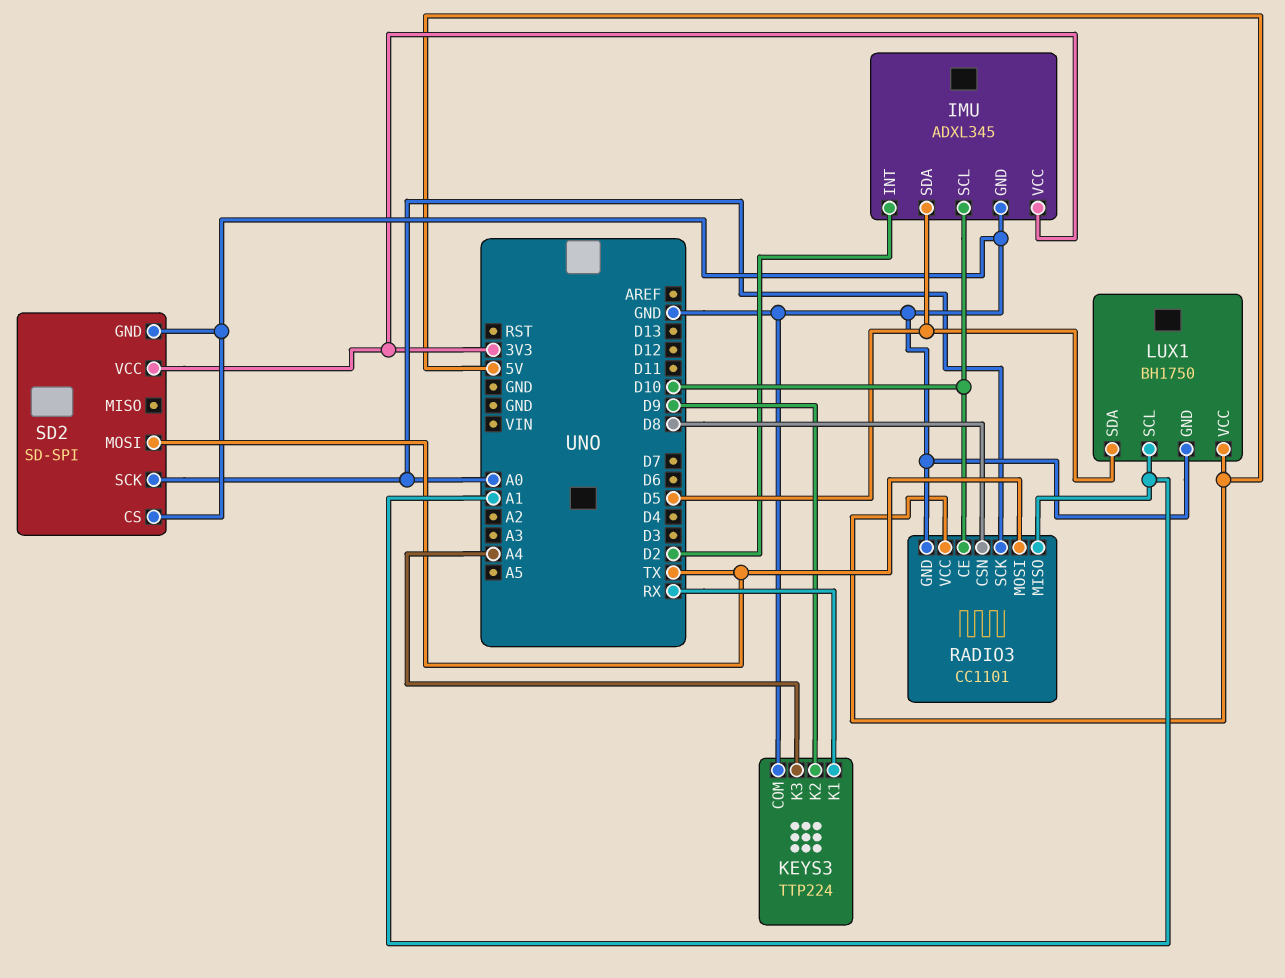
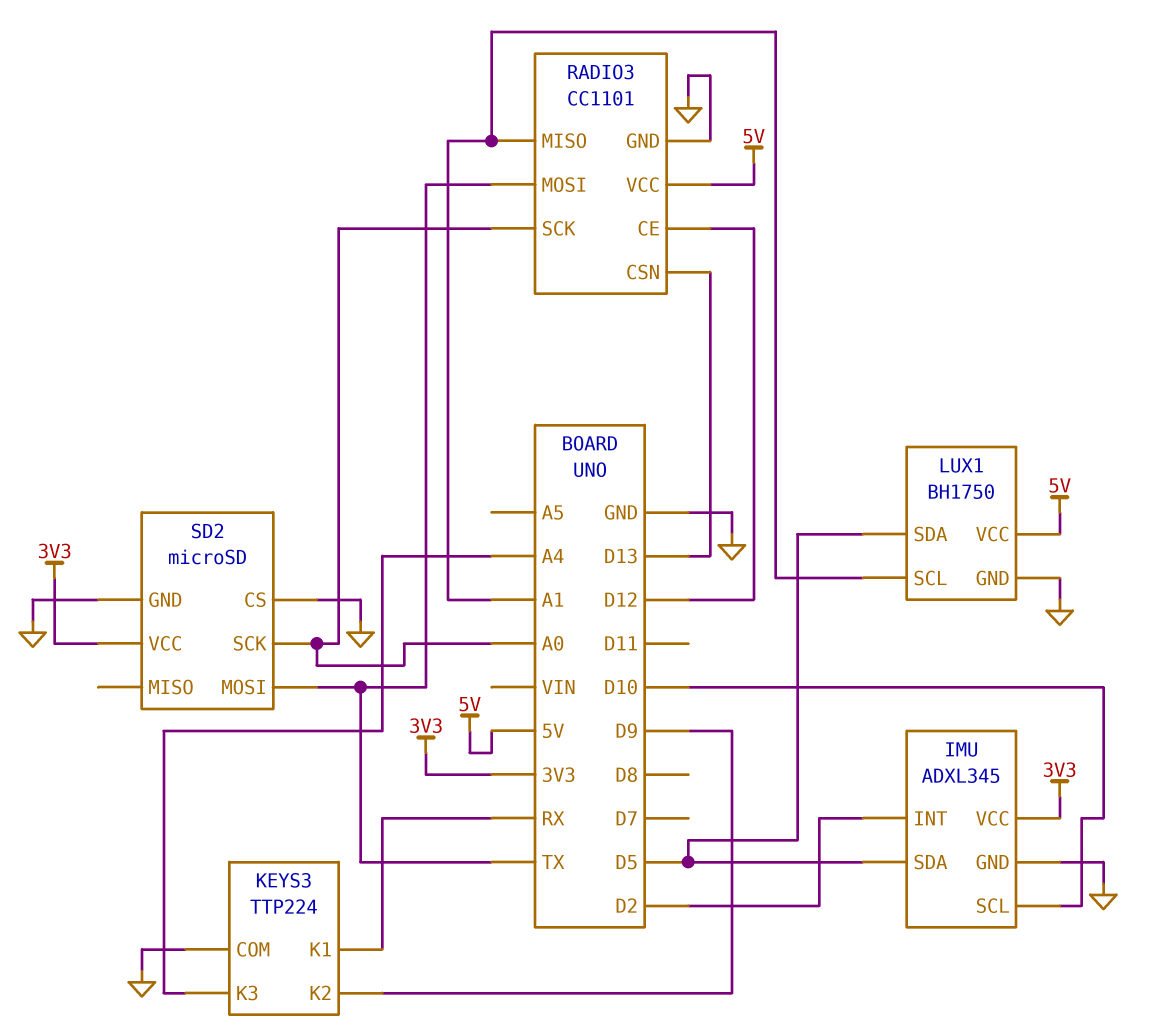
RADIO3 pin CE: D10 -> D12
RADIO3 pin CSN: D8 -> D13
SD2: SD-SPI -> microSD

